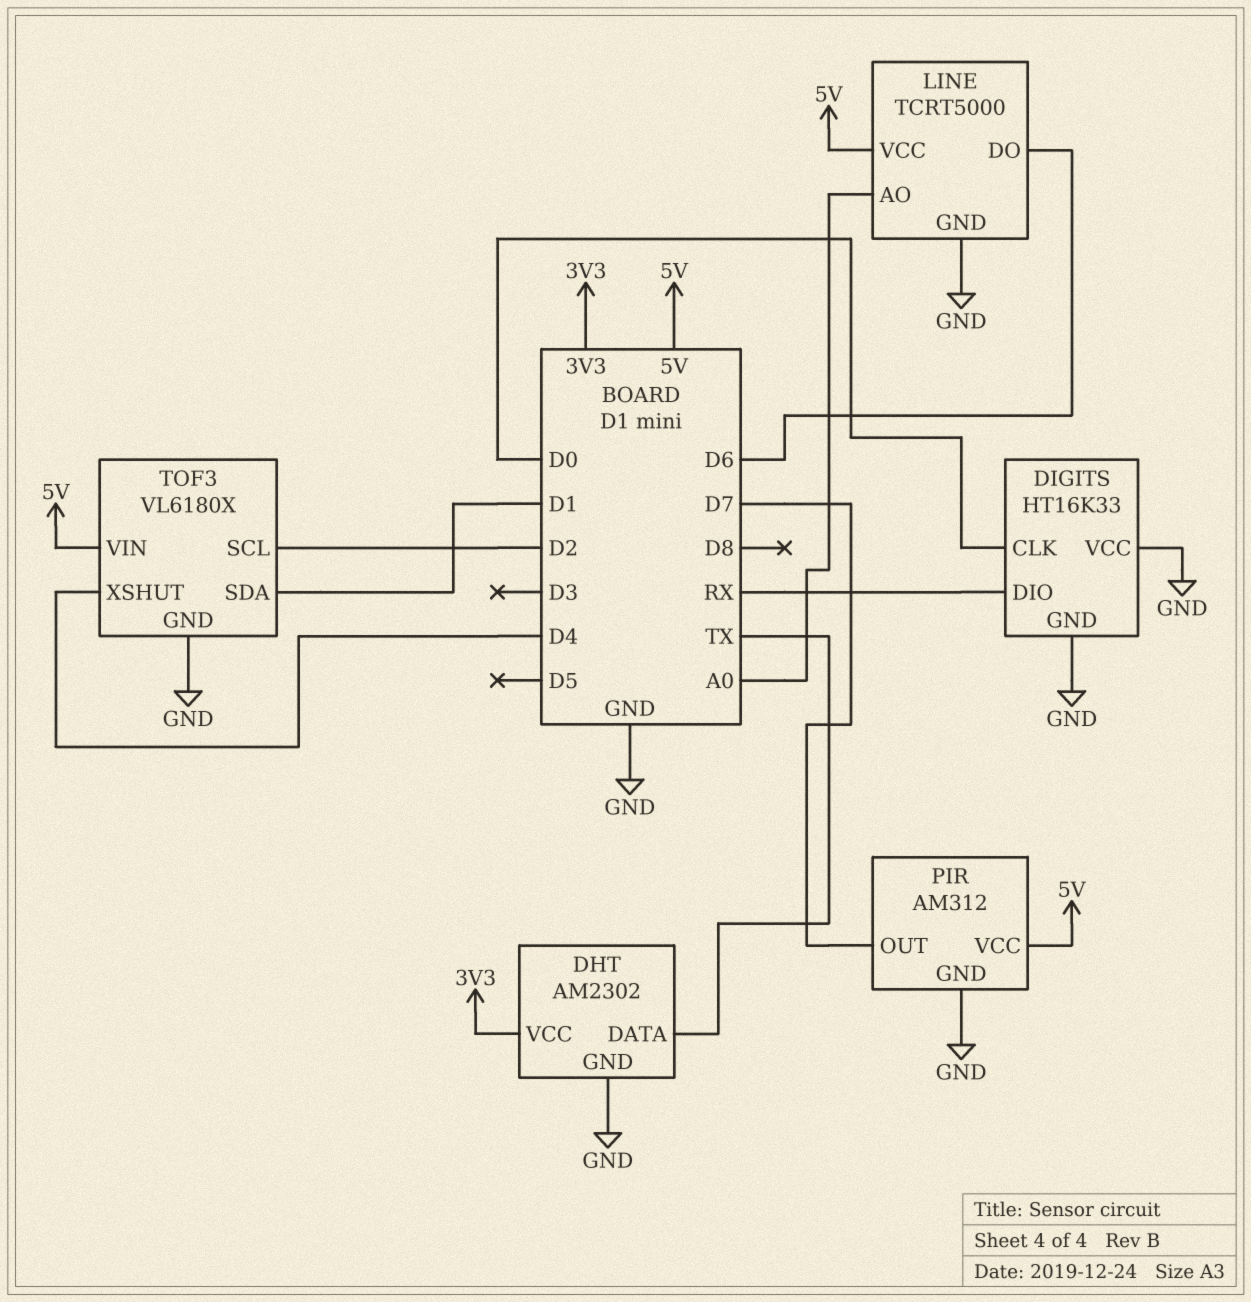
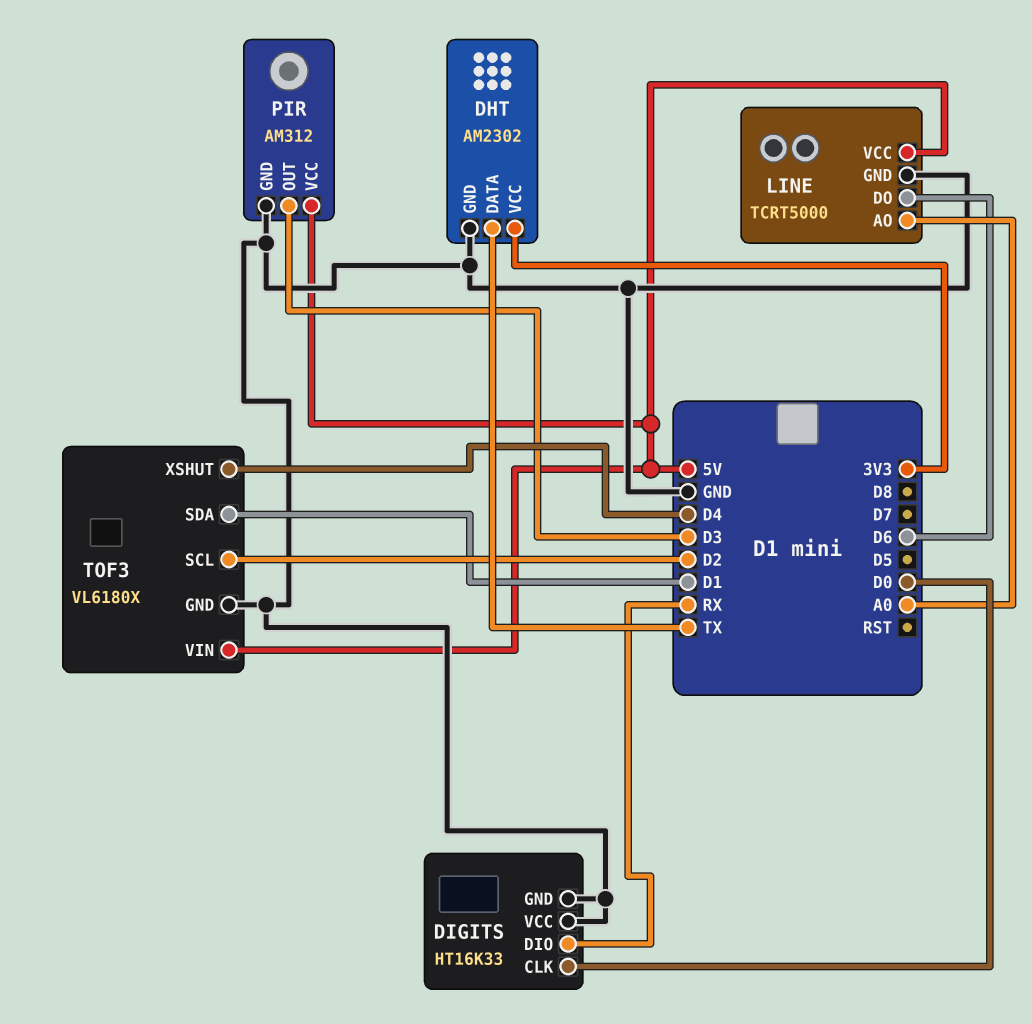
PIR pin OUT: D7 -> D3

